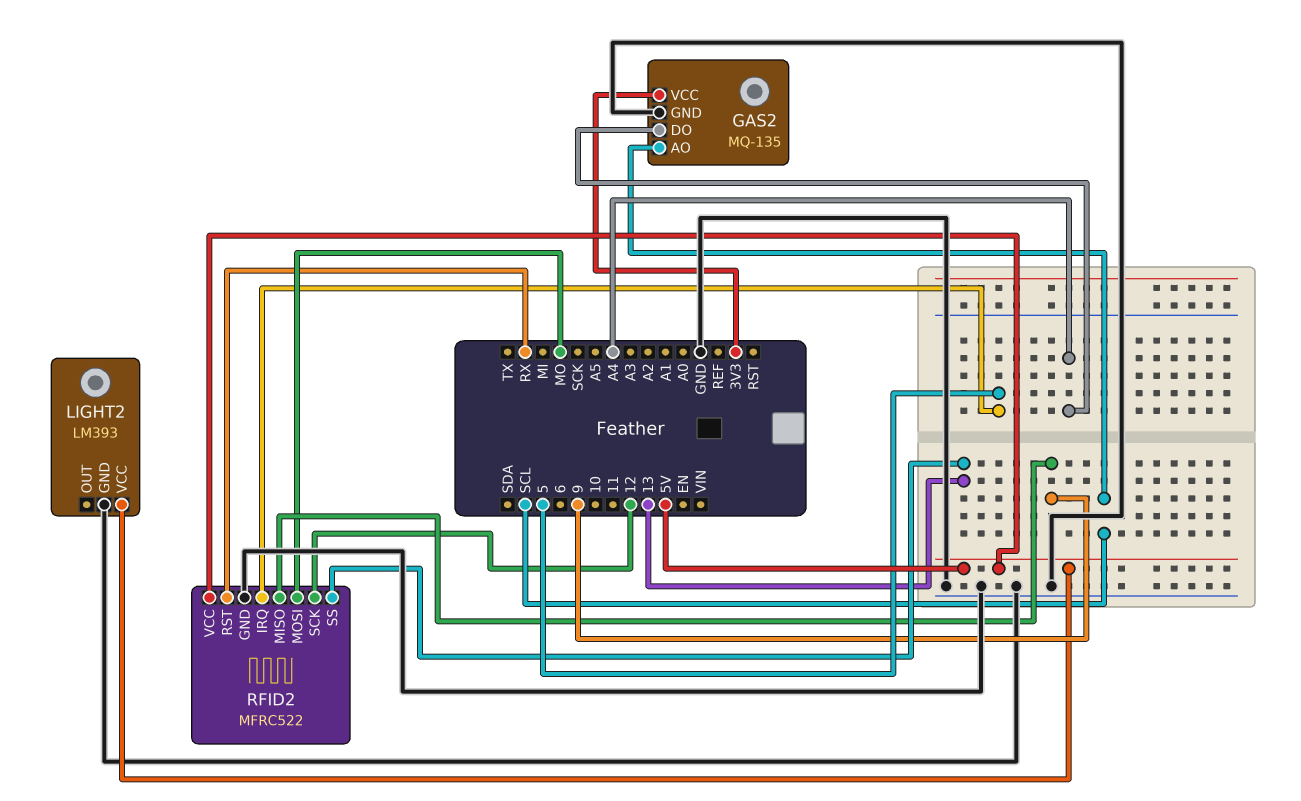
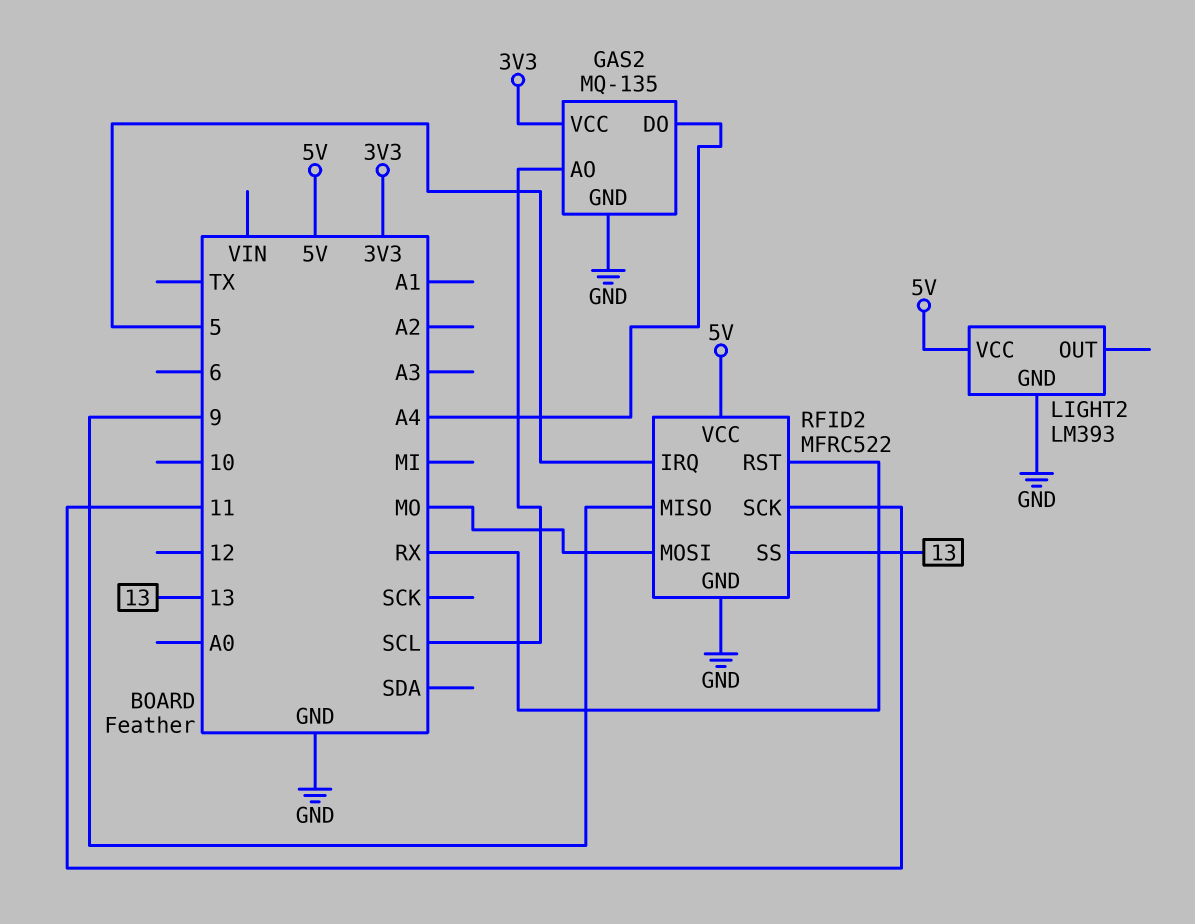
RFID2 pin SCK: 12 -> 11

